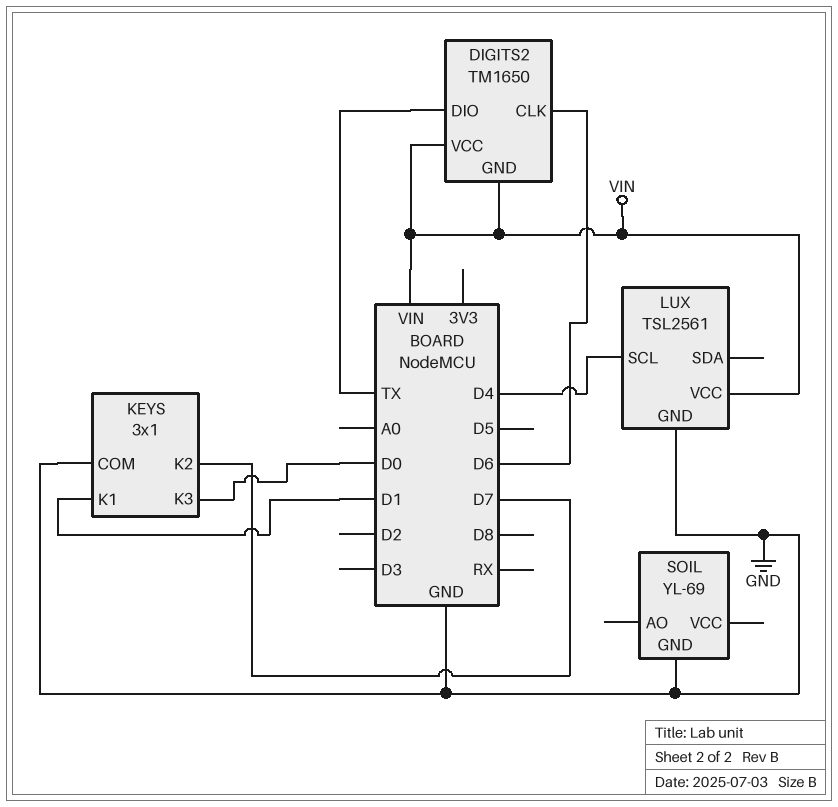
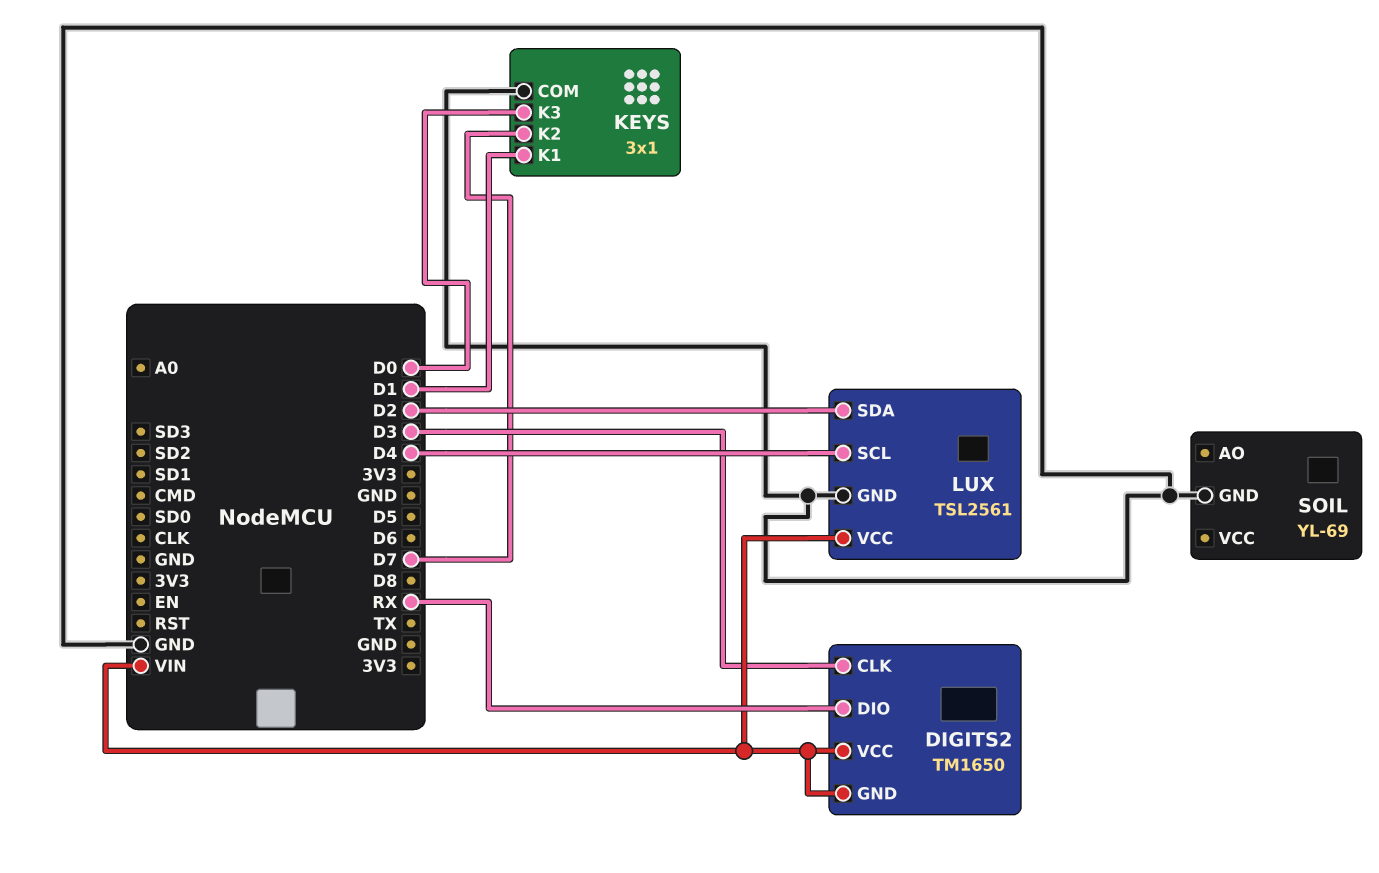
DIGITS2 pin CLK: D6 -> D3
DIGITS2 pin DIO: TX -> RX
LUX pin SDA: none -> D2

